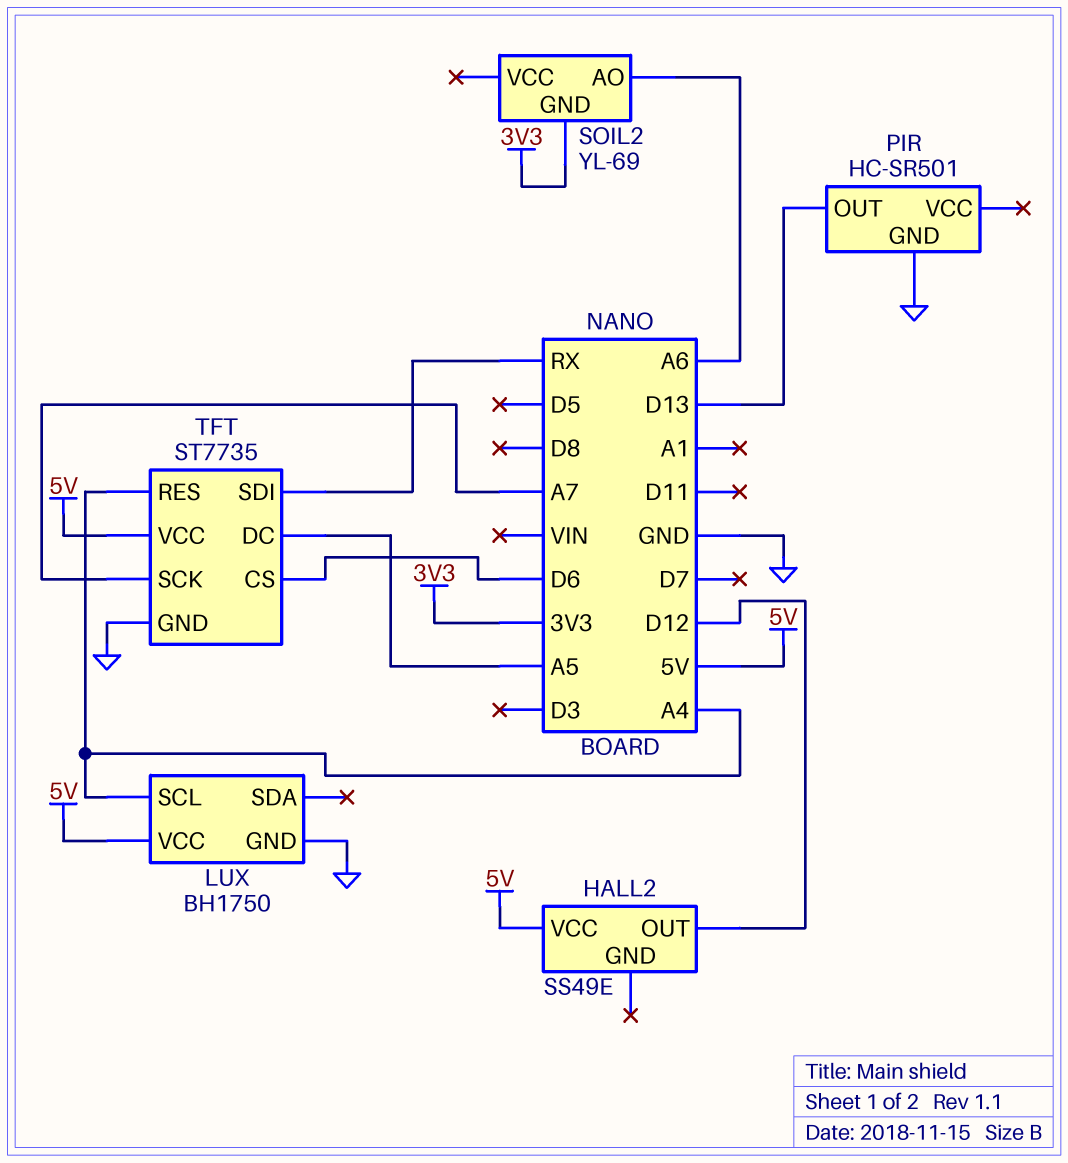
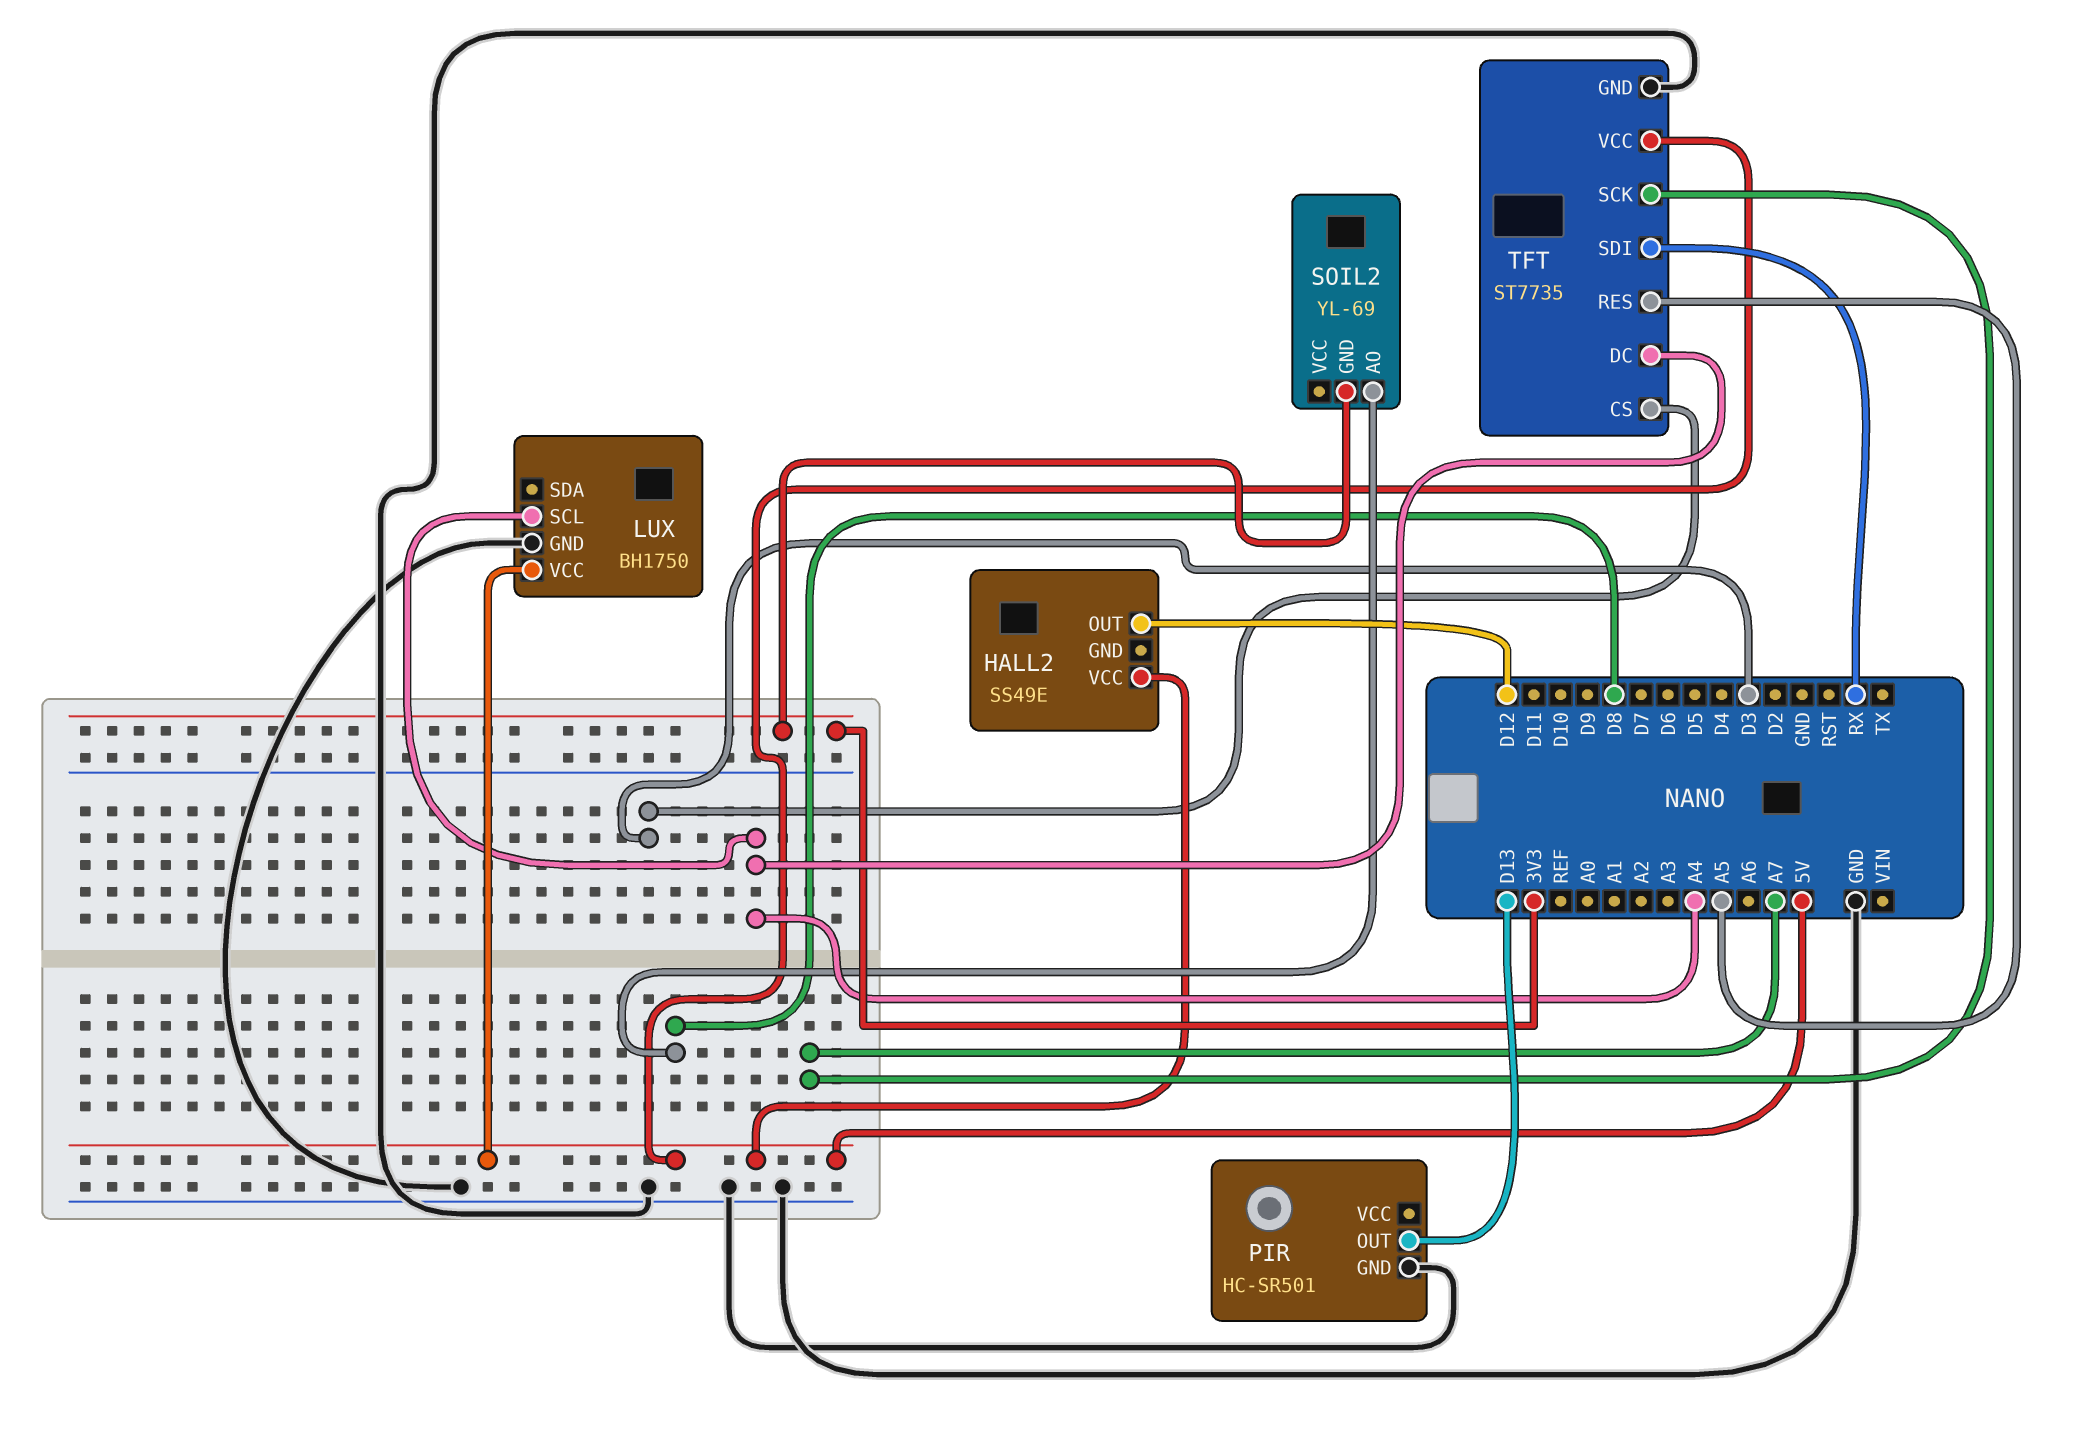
SOIL2 pin AO: A6 -> D8
TFT pin CS: D6 -> D3
TFT pin DC: A5 -> A4
TFT pin RES: A4 -> A5

